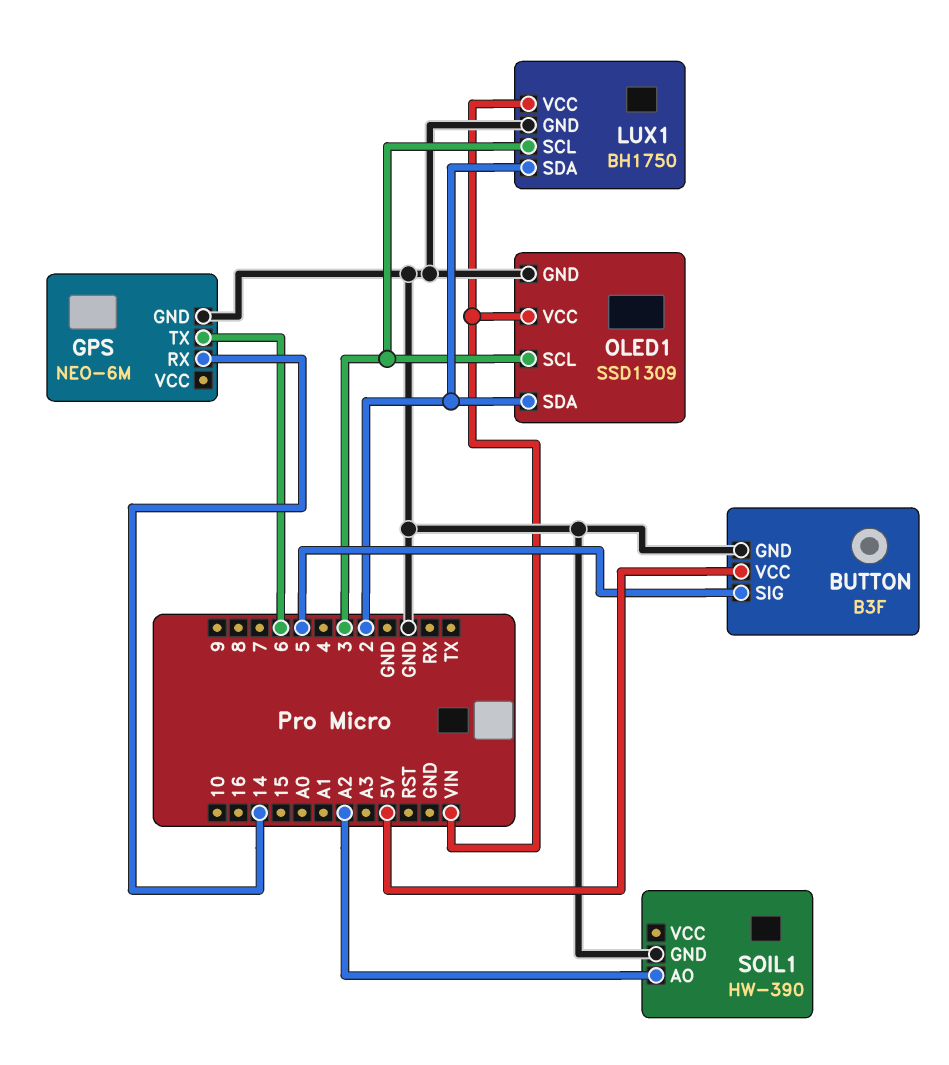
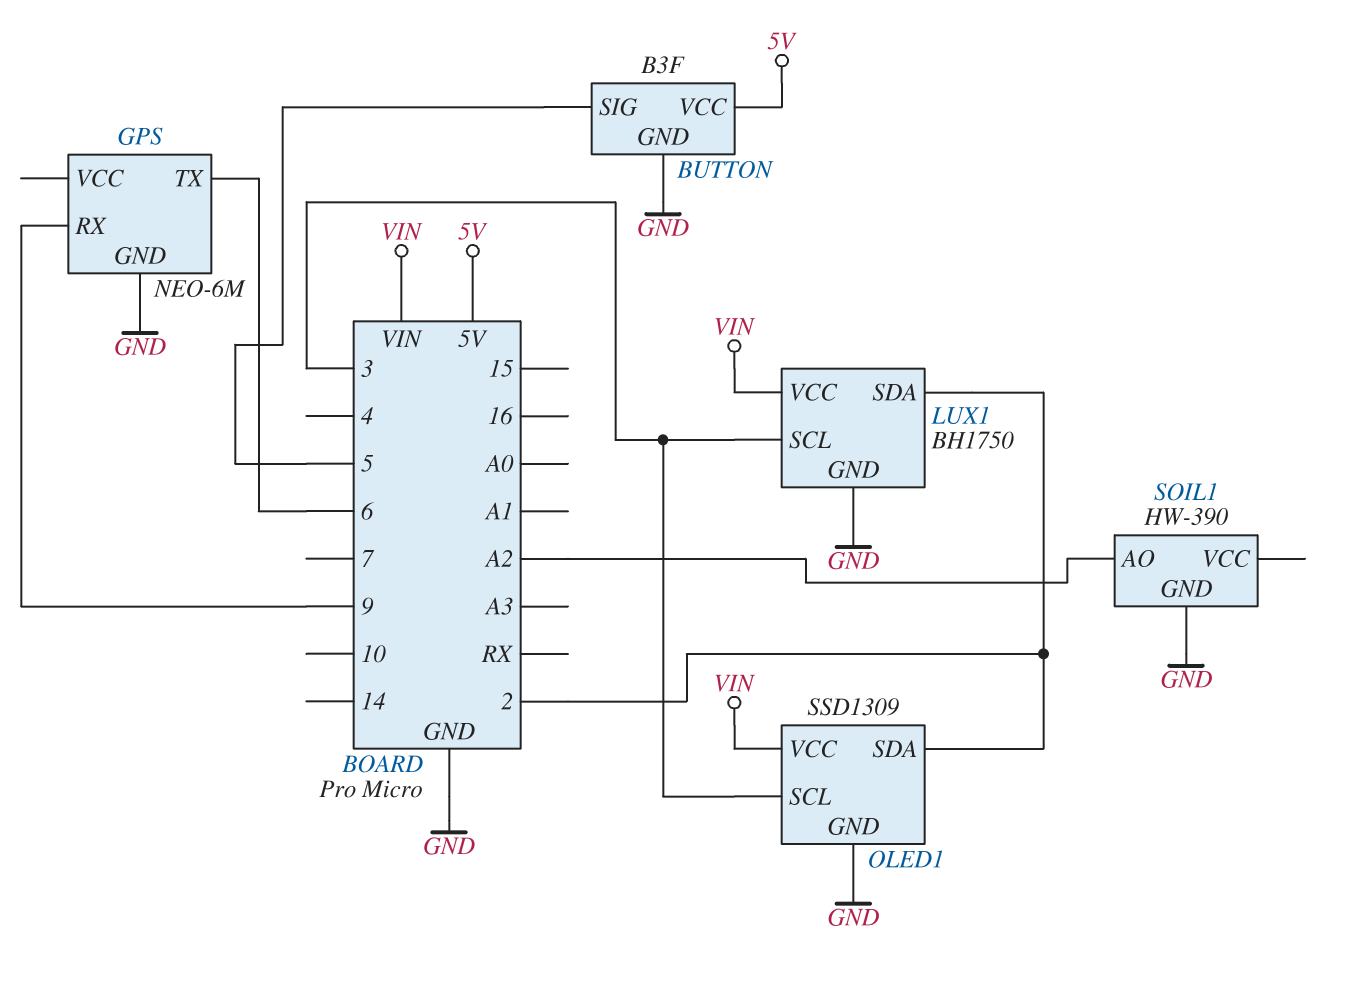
GPS pin RX: 14 -> 9

